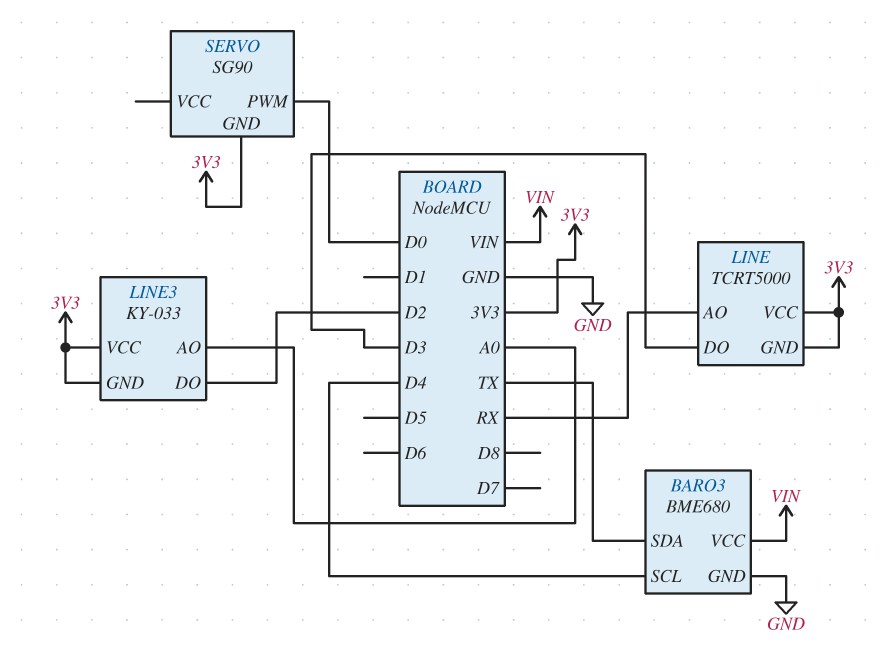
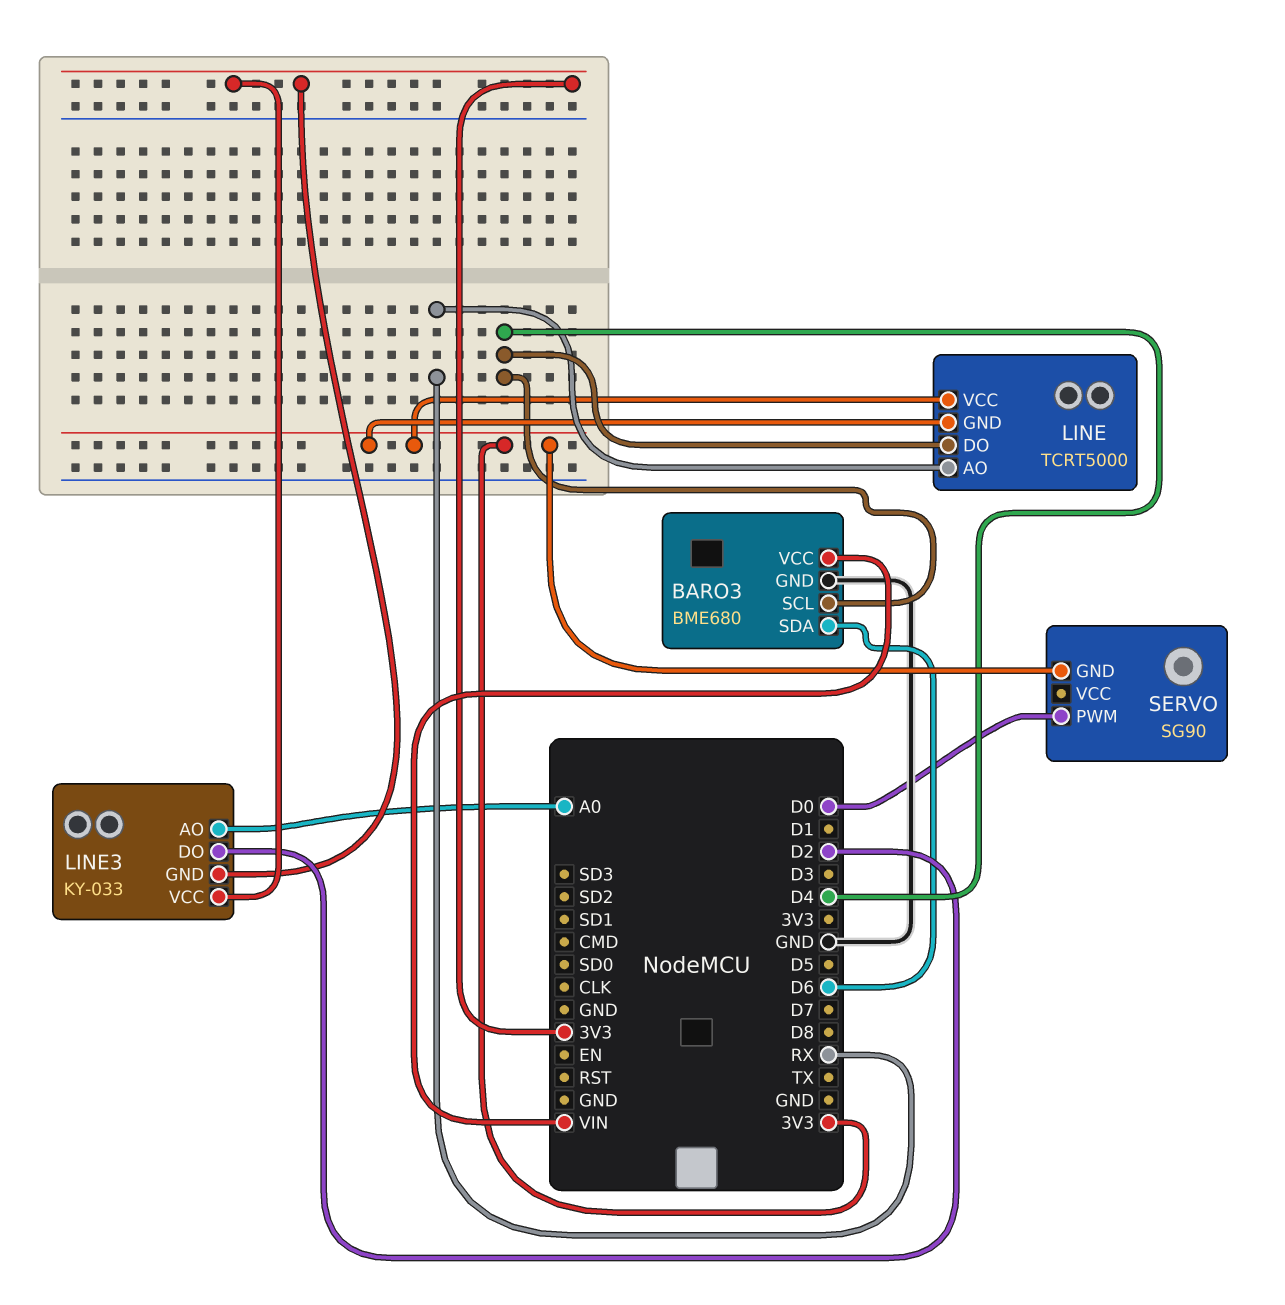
BARO3 pin SDA: TX -> D6
LINE pin DO: D3 -> D4

